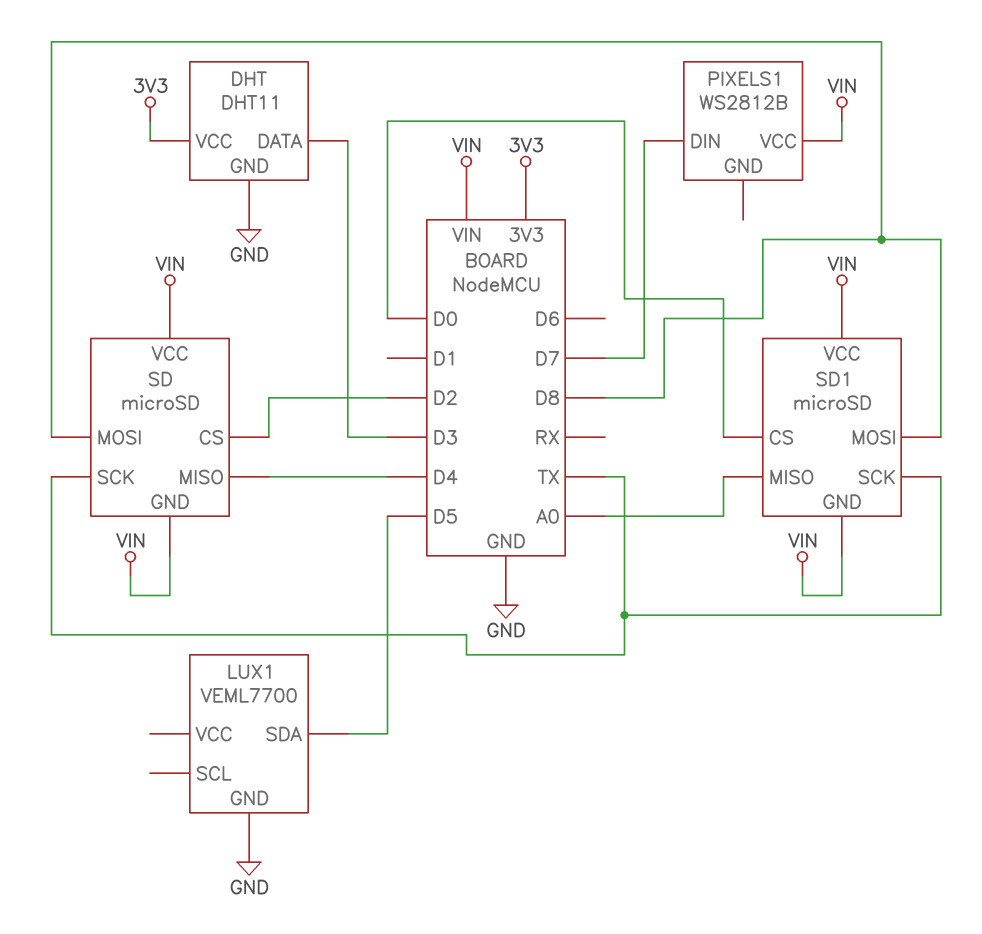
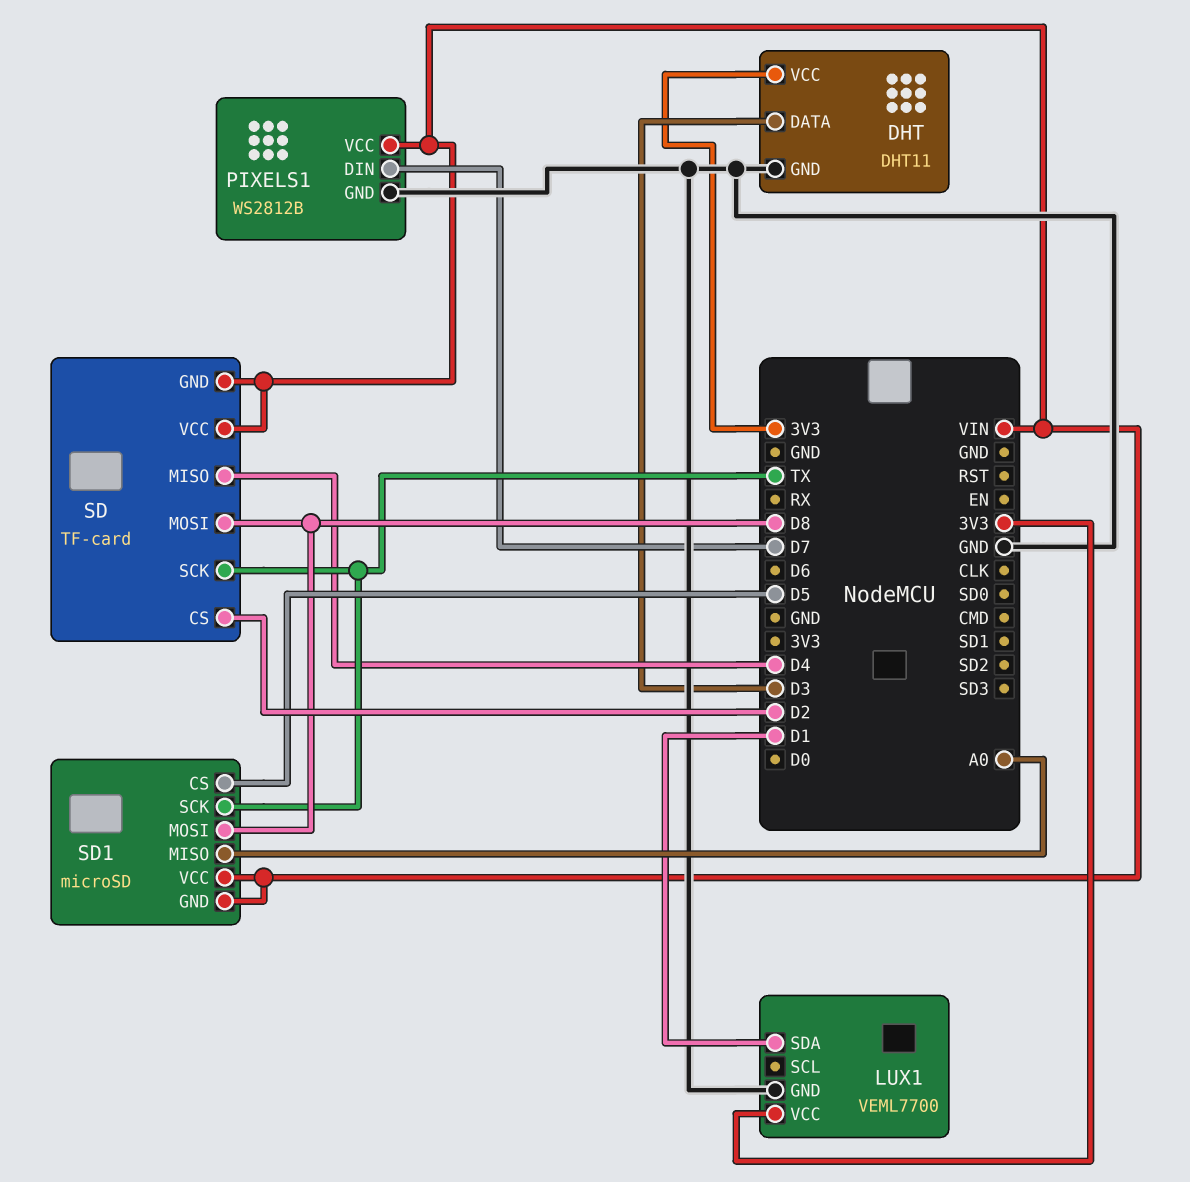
LUX1 pin SDA: D5 -> D1
LUX1 pin VCC: none -> 3V3
PIXELS1 pin GND: none -> GND
SD: microSD -> TF-card
SD1 pin CS: D0 -> D5

